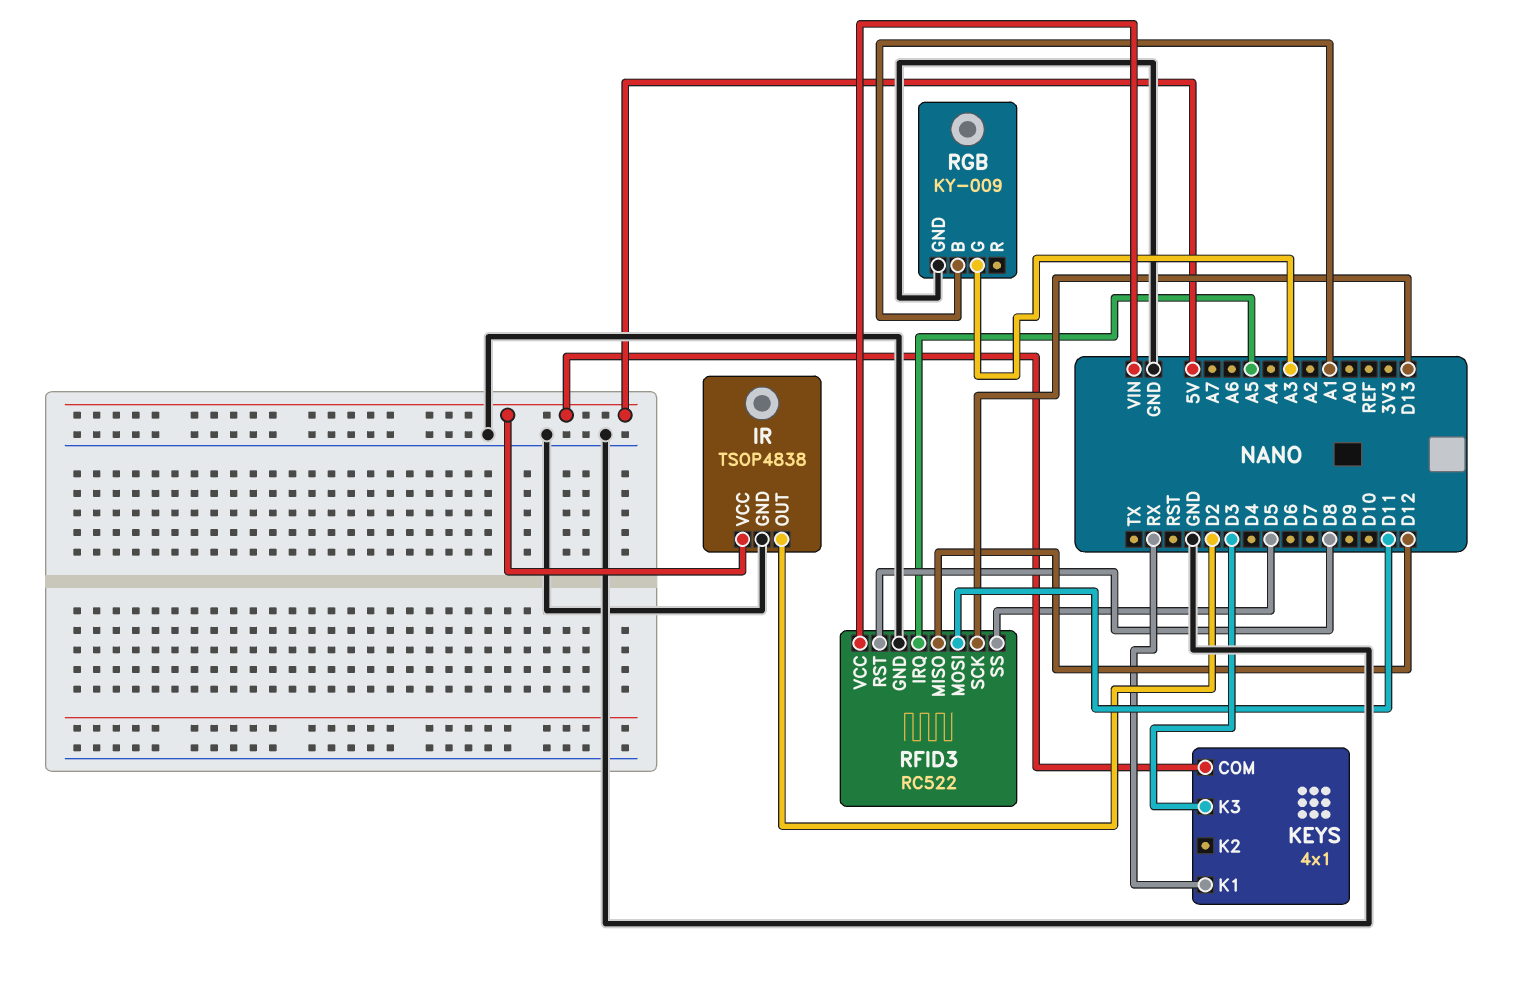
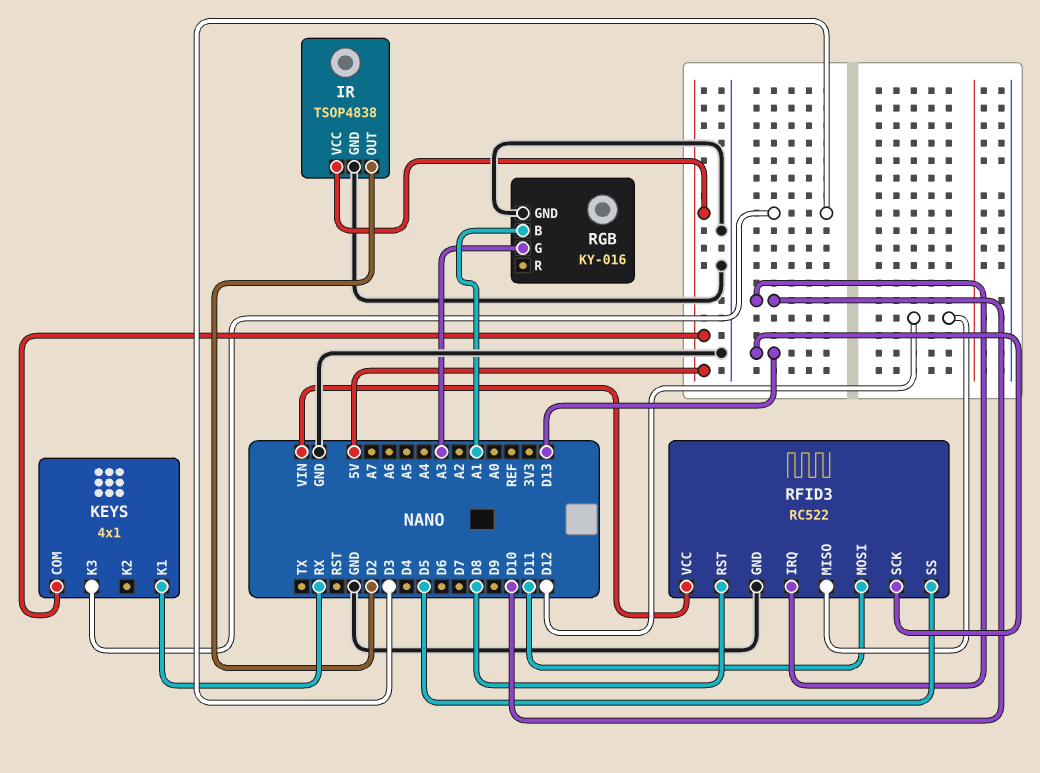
RFID3 pin IRQ: A5 -> D10
RGB: KY-009 -> KY-016

